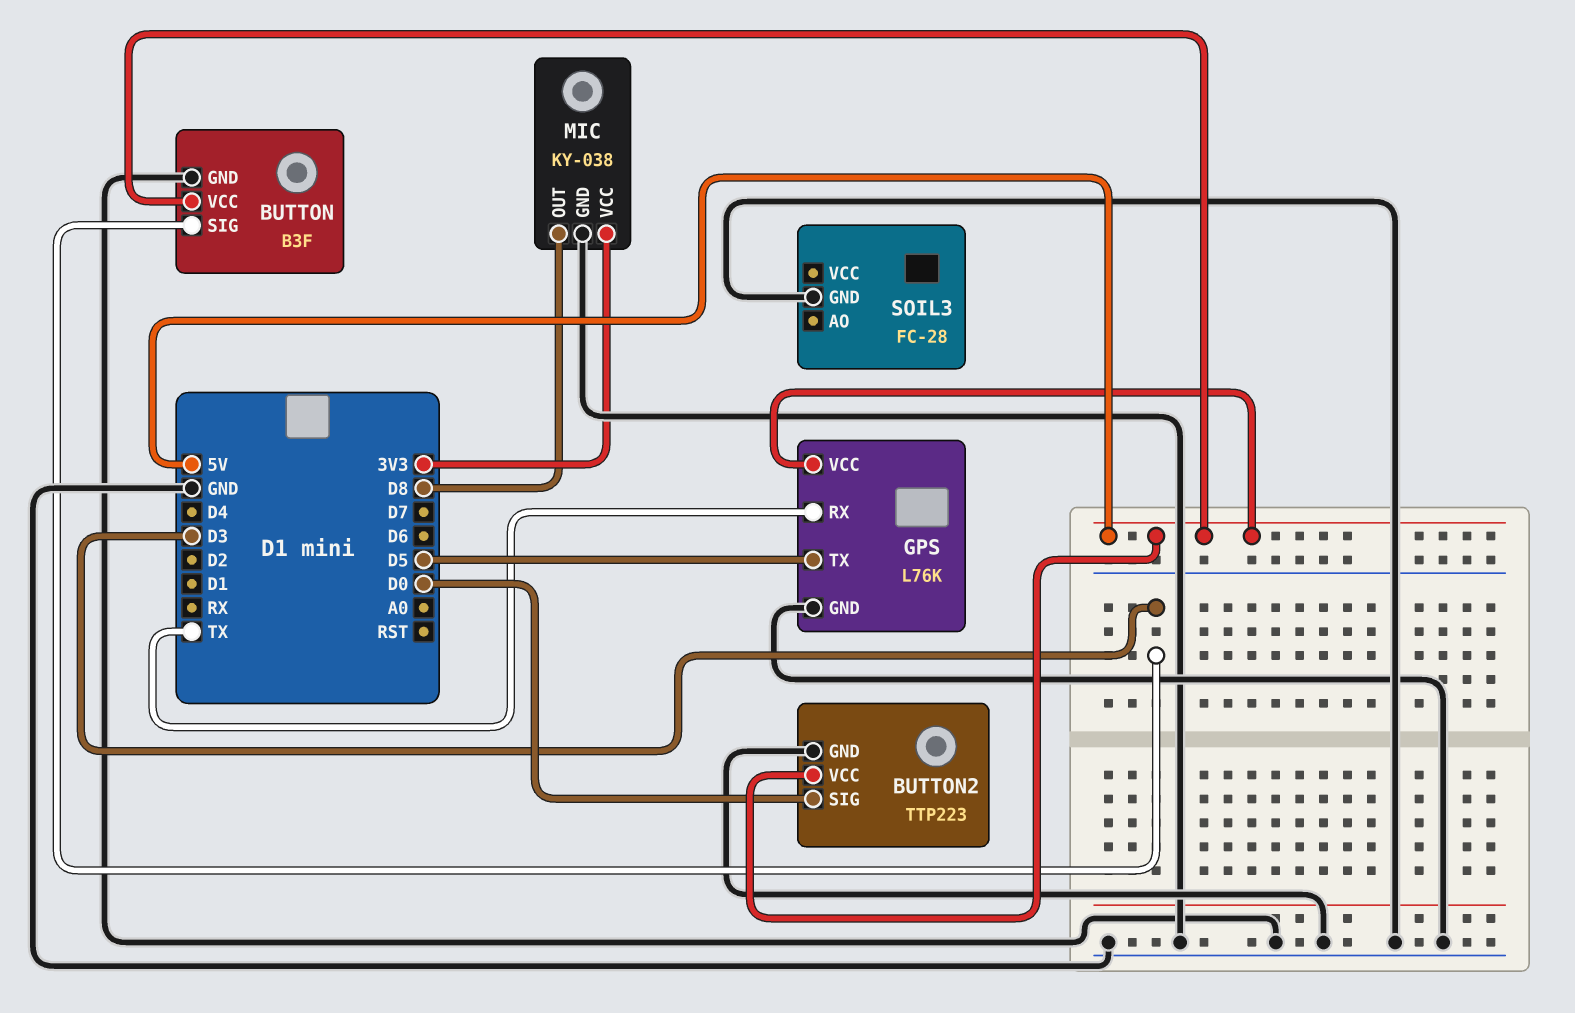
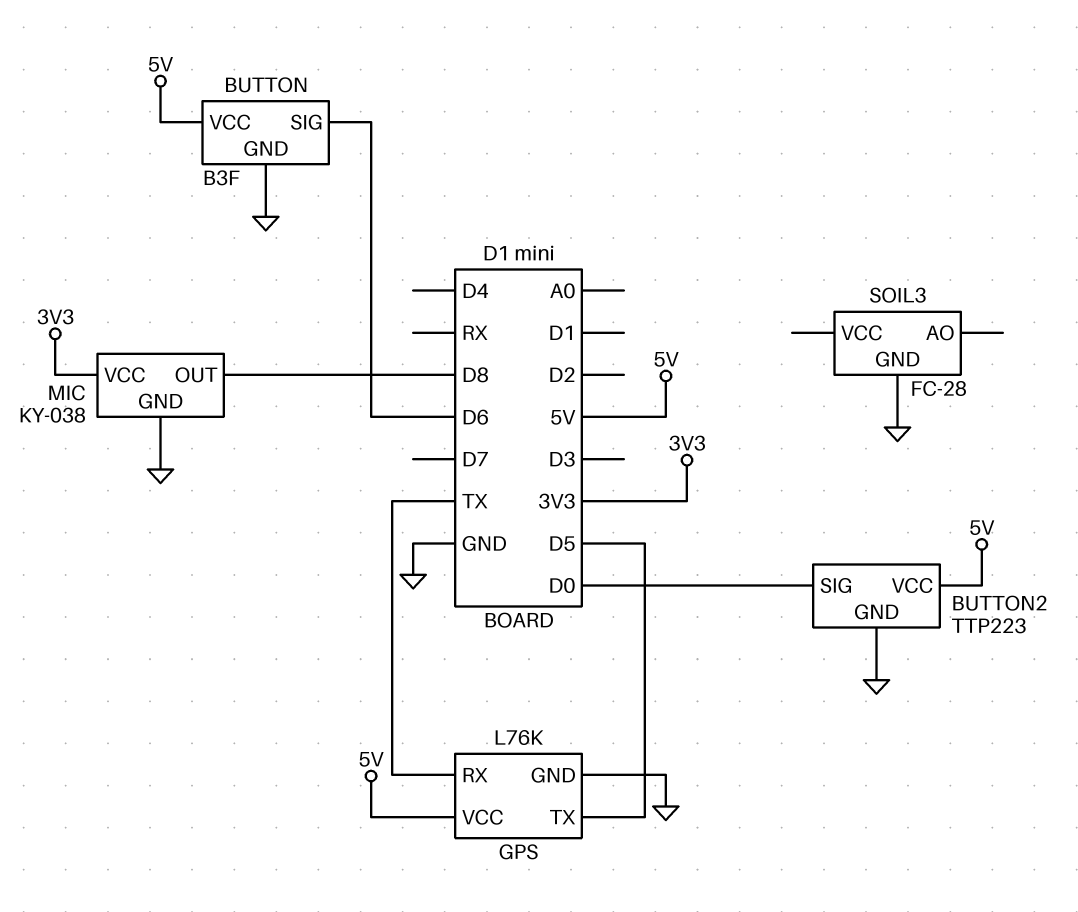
BUTTON pin SIG: D3 -> D6

